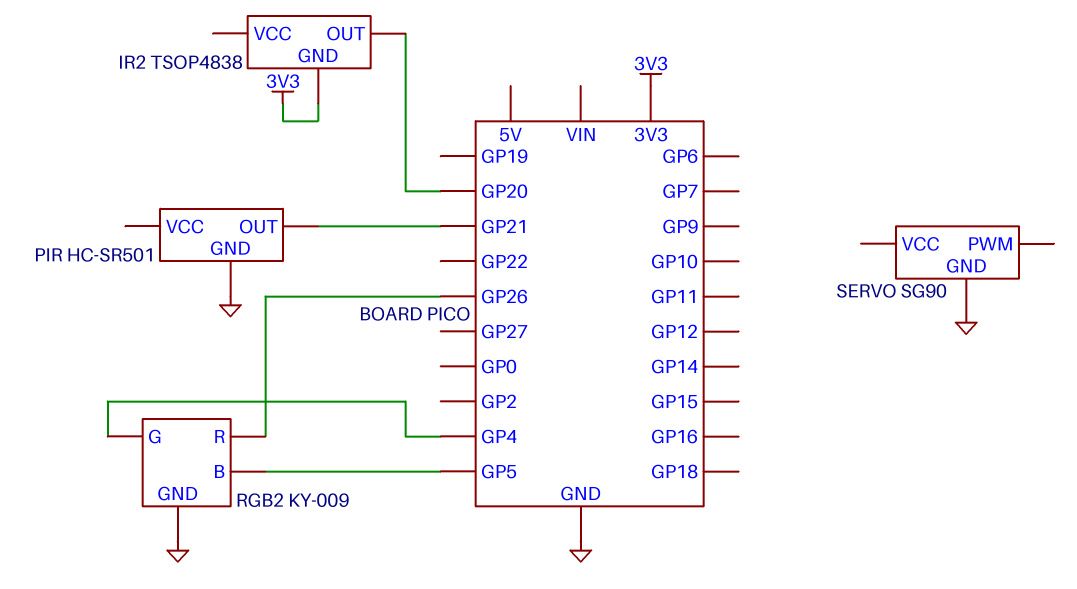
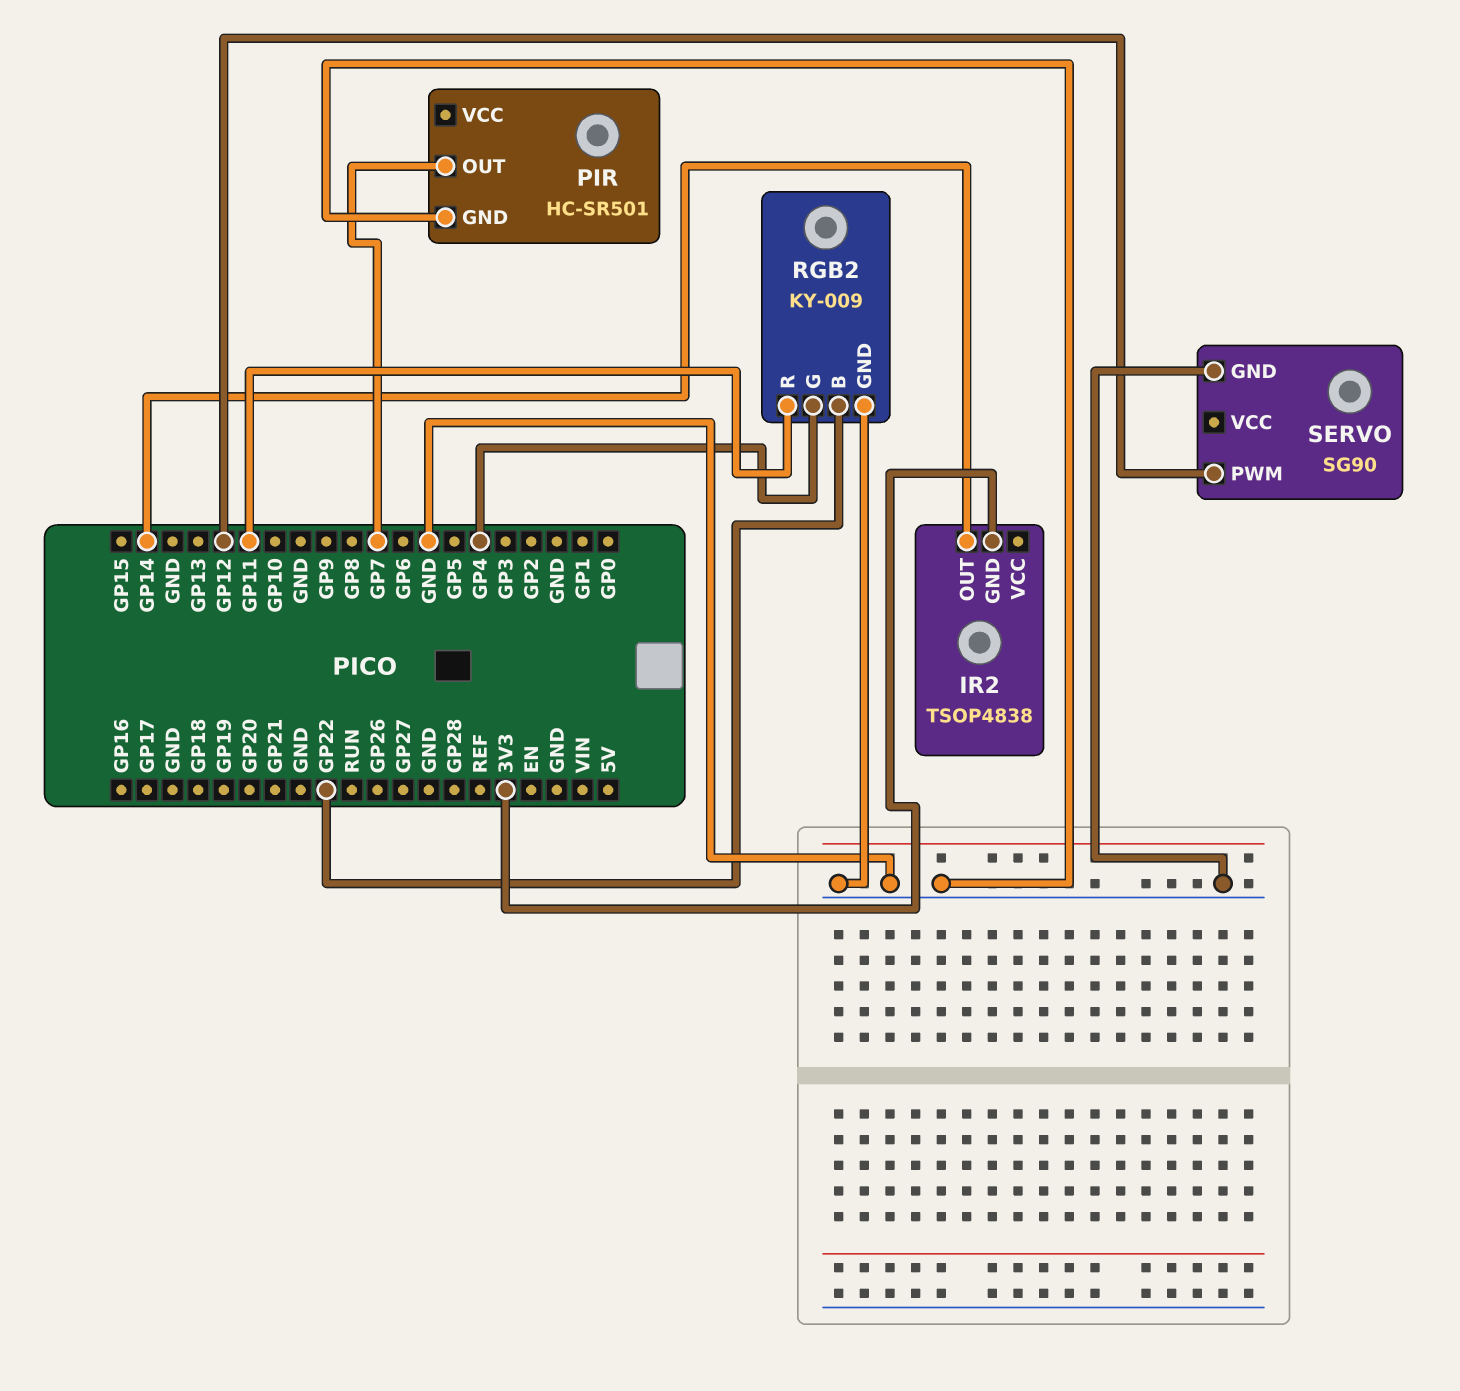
IR2 pin OUT: GP20 -> GP14
PIR pin OUT: GP21 -> GP7
RGB2 pin B: GP5 -> GP22
RGB2 pin R: GP26 -> GP11
SERVO pin PWM: none -> GP12

